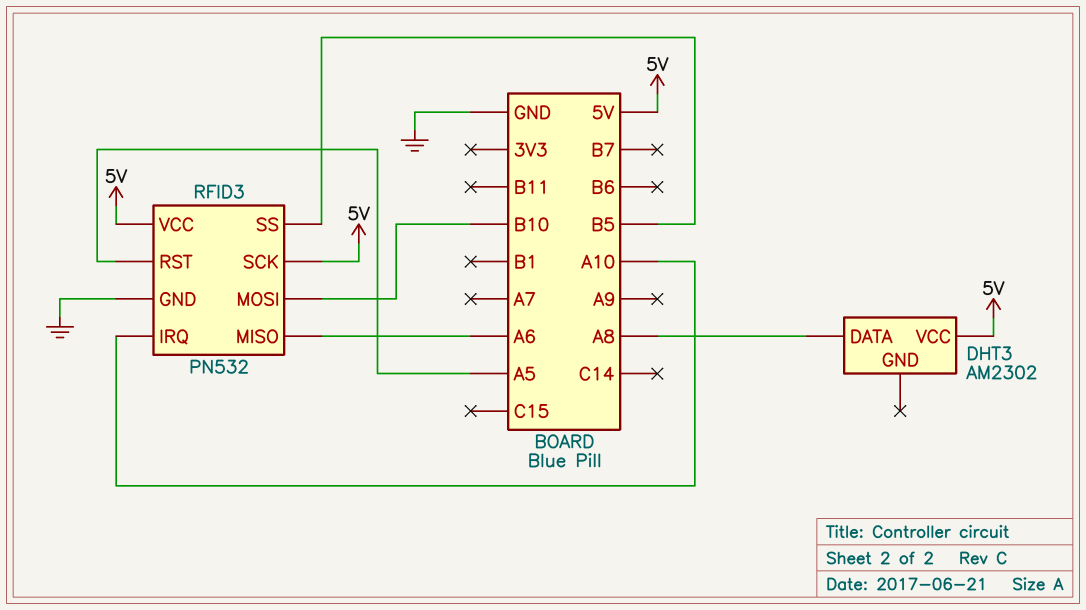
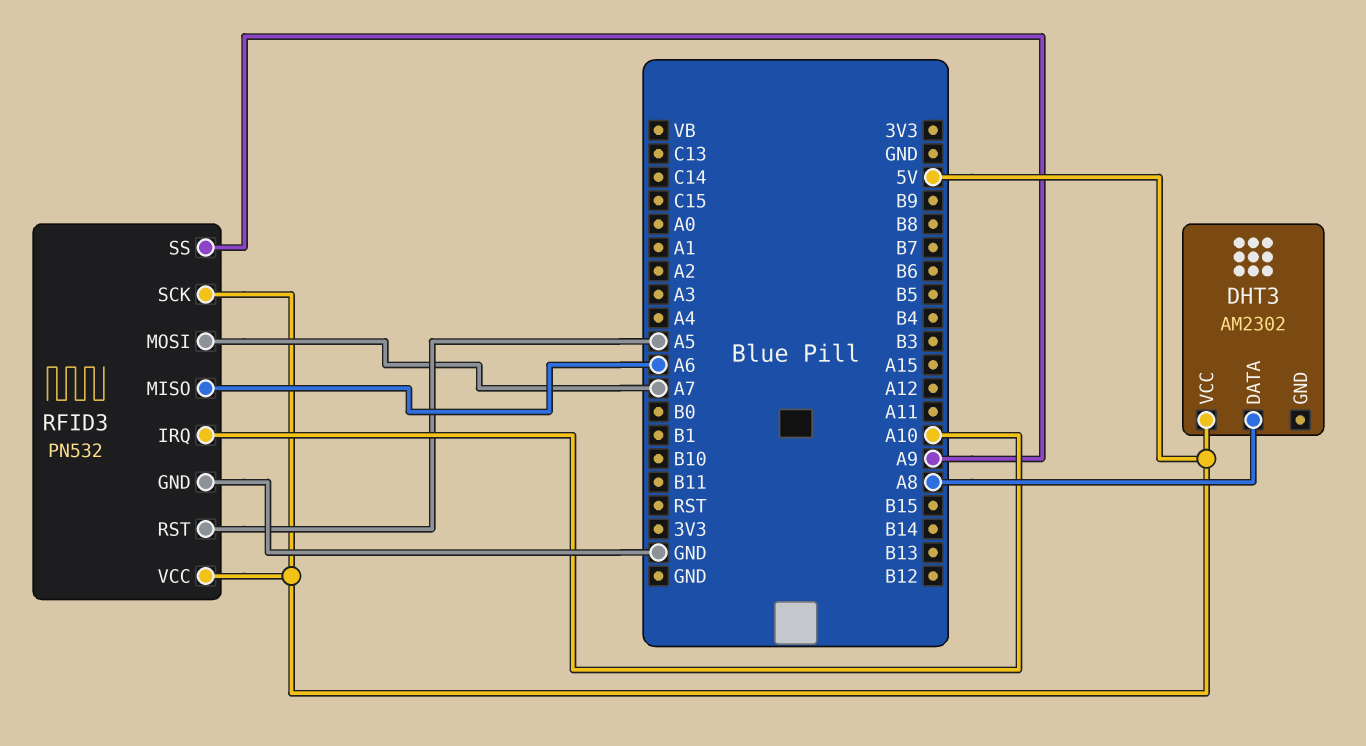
RFID3 pin MOSI: B10 -> A7
RFID3 pin SS: B5 -> A9

